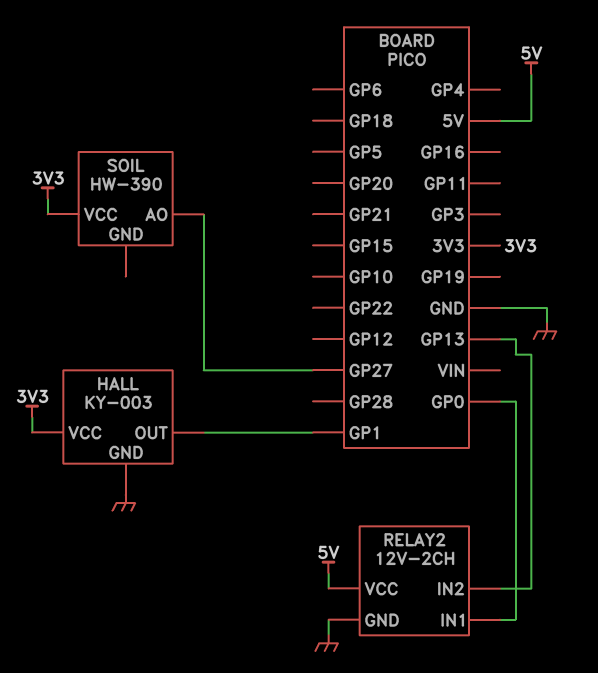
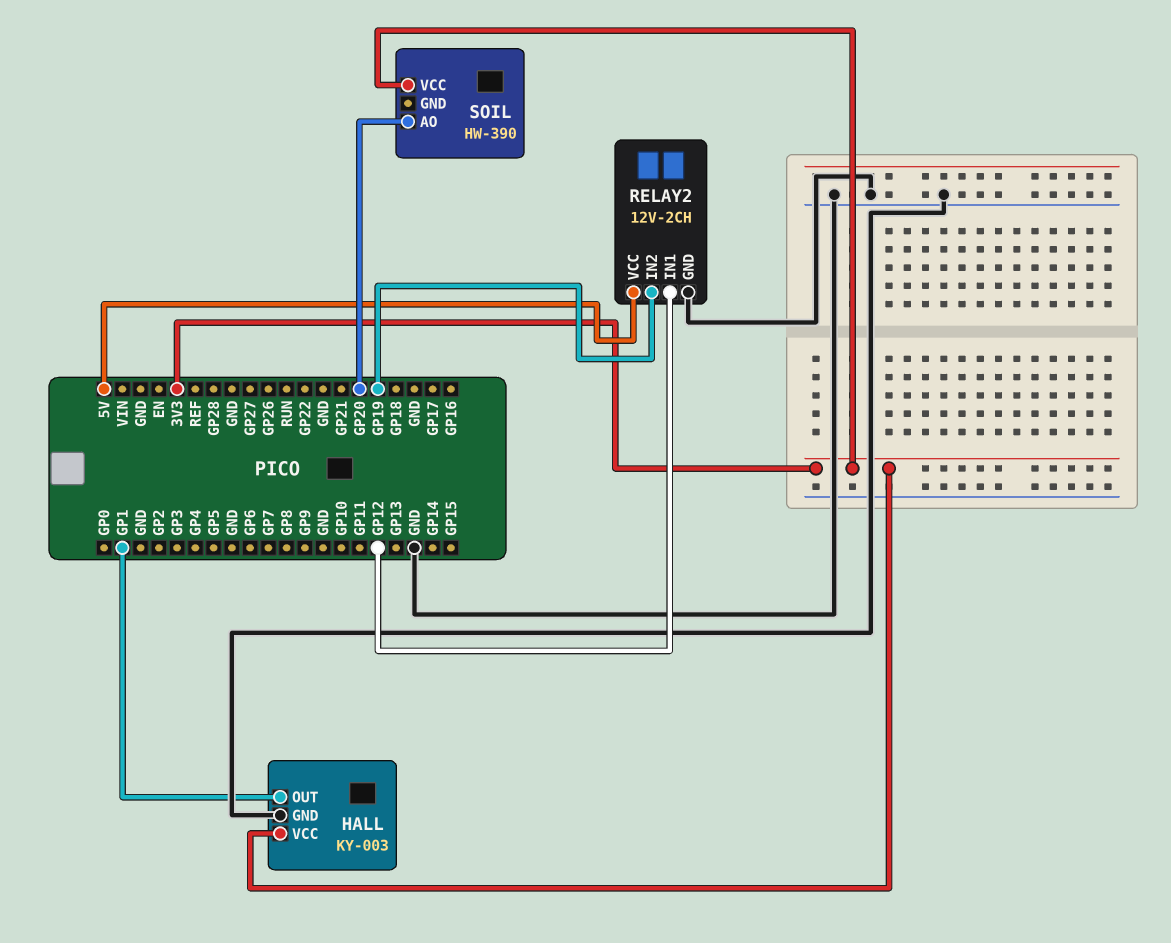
RELAY2 pin IN1: GP0 -> GP12
RELAY2 pin IN2: GP13 -> GP19
SOIL pin AO: GP27 -> GP20

